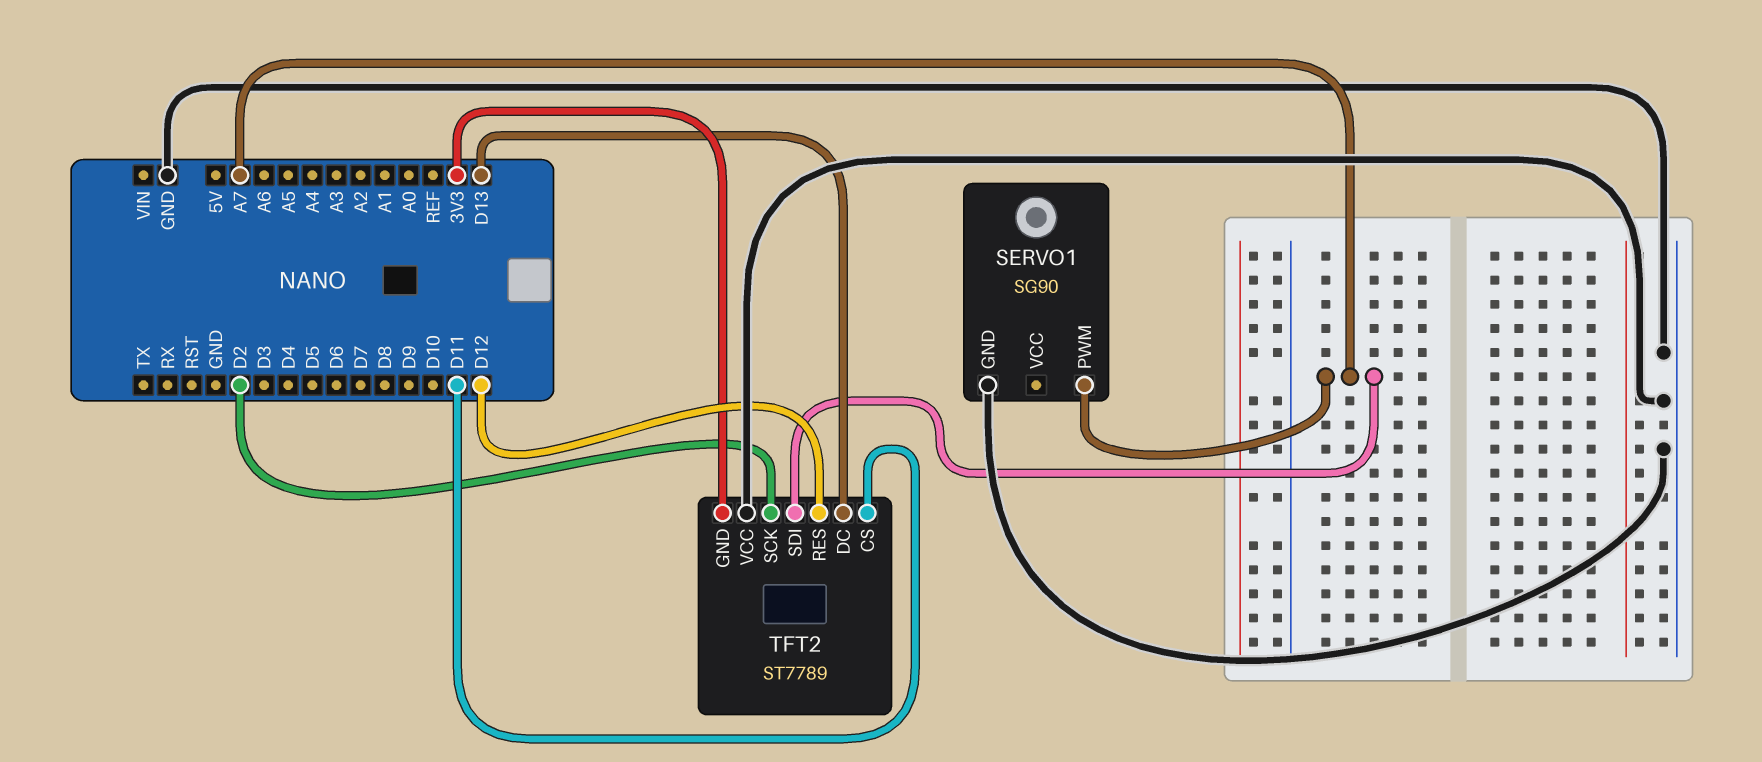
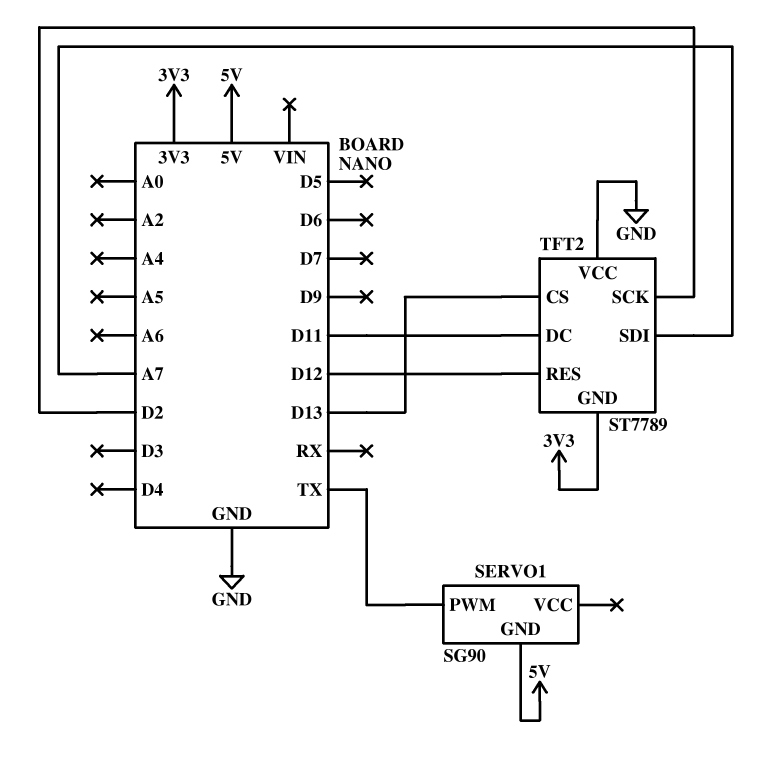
SERVO1 pin GND: GND -> 5V
SERVO1 pin PWM: A7 -> TX
TFT2 pin CS: D11 -> D13
TFT2 pin DC: D13 -> D11

